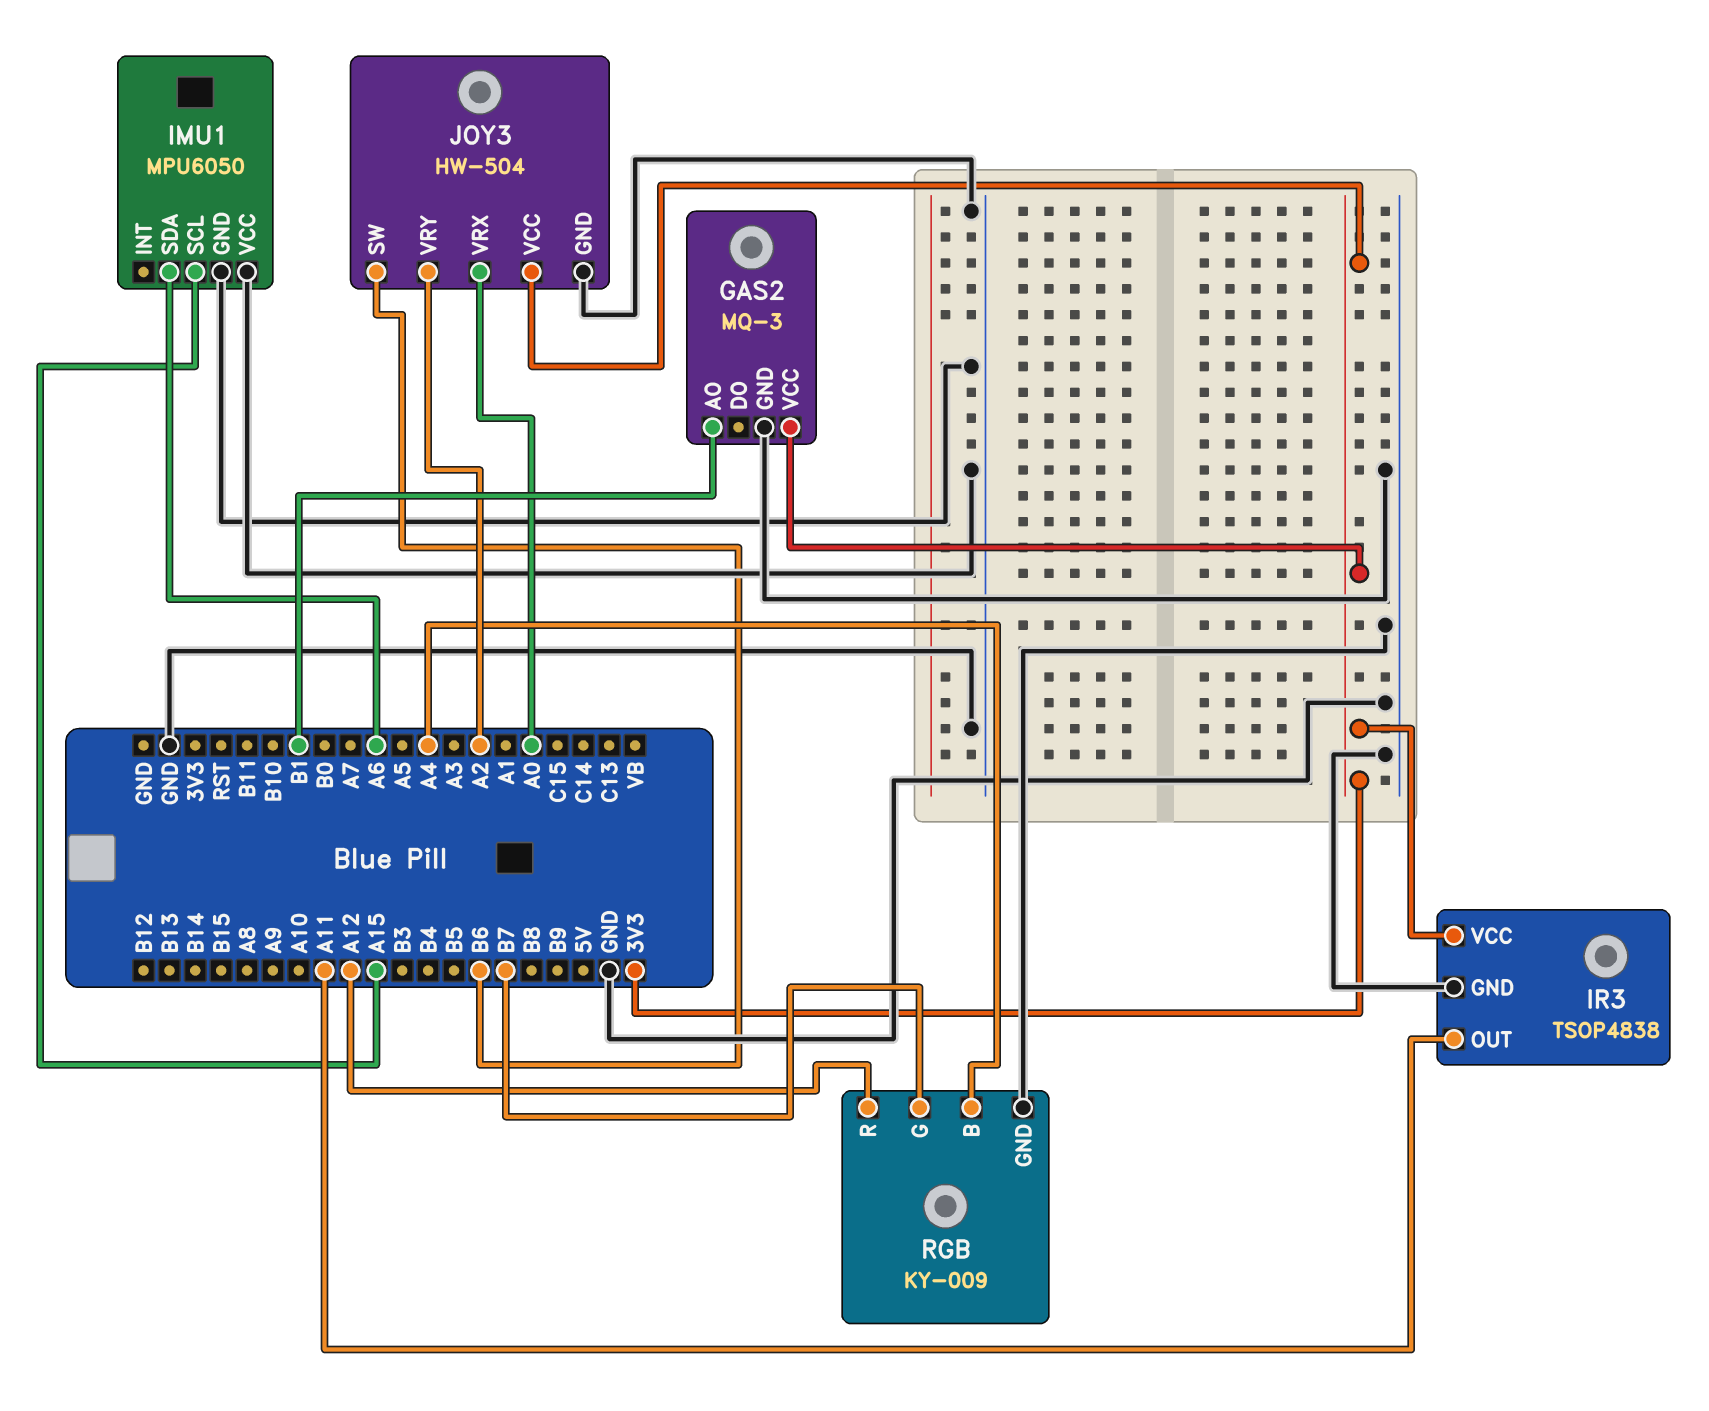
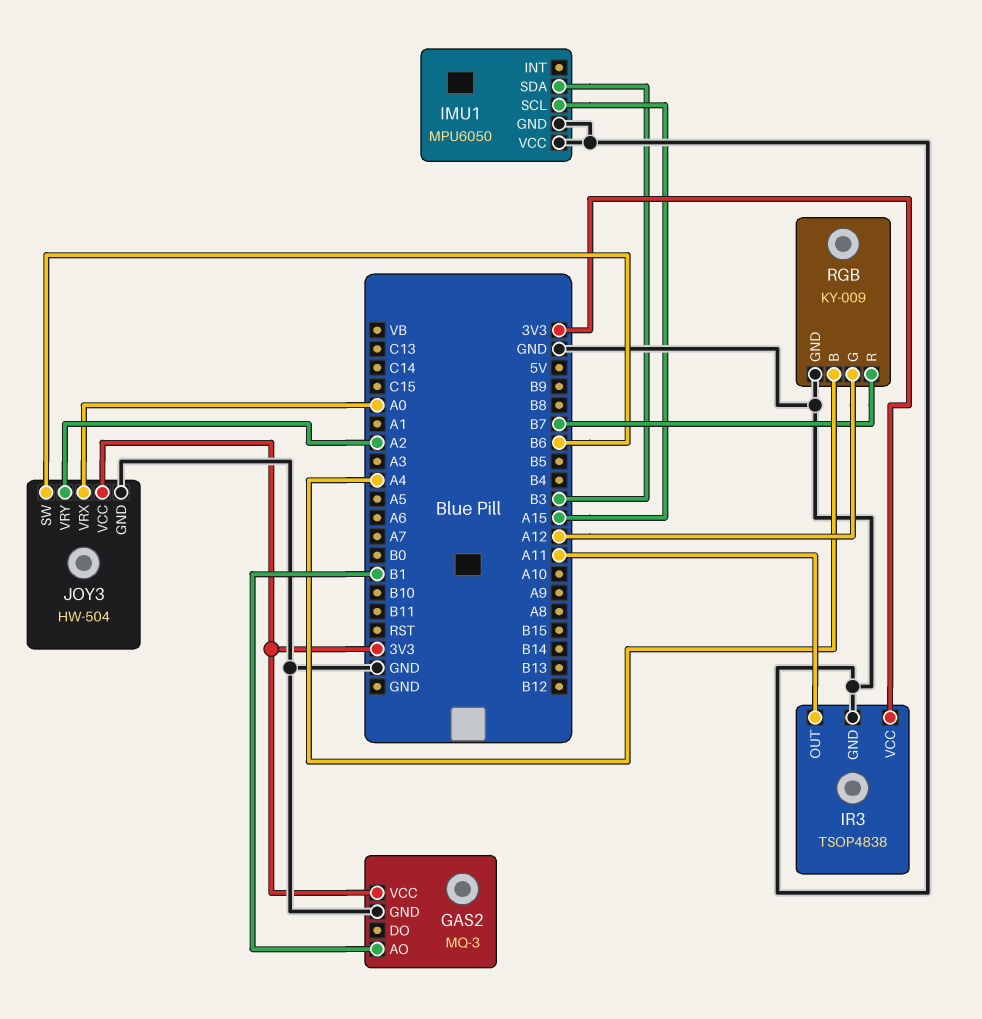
IMU1 pin SDA: A6 -> B3
RGB pin G: B7 -> A12
RGB pin R: A12 -> B7

